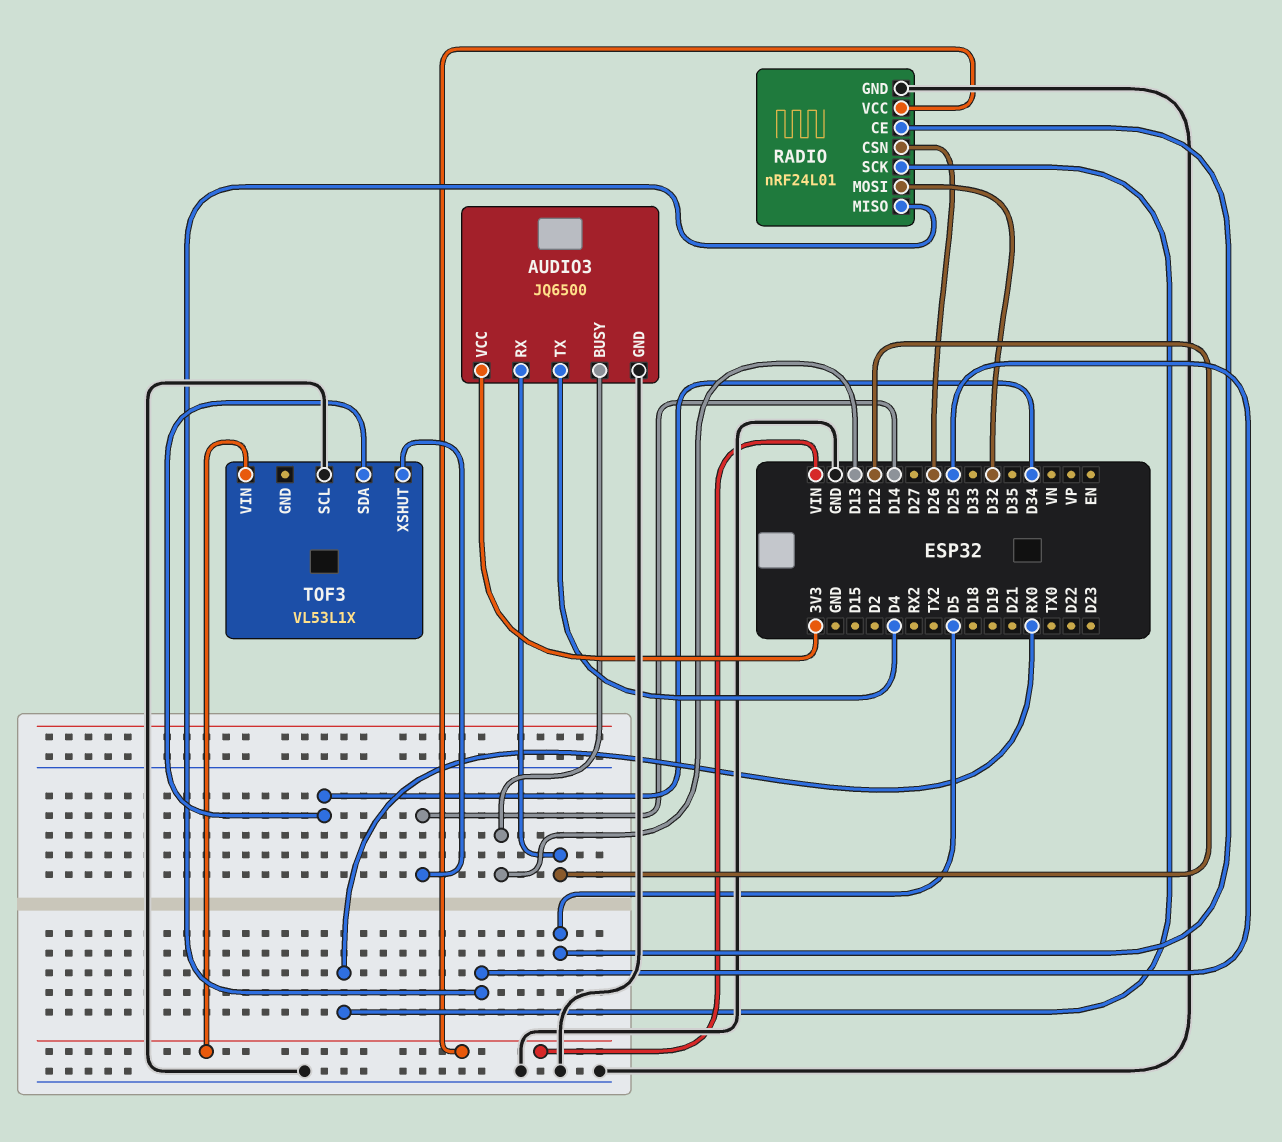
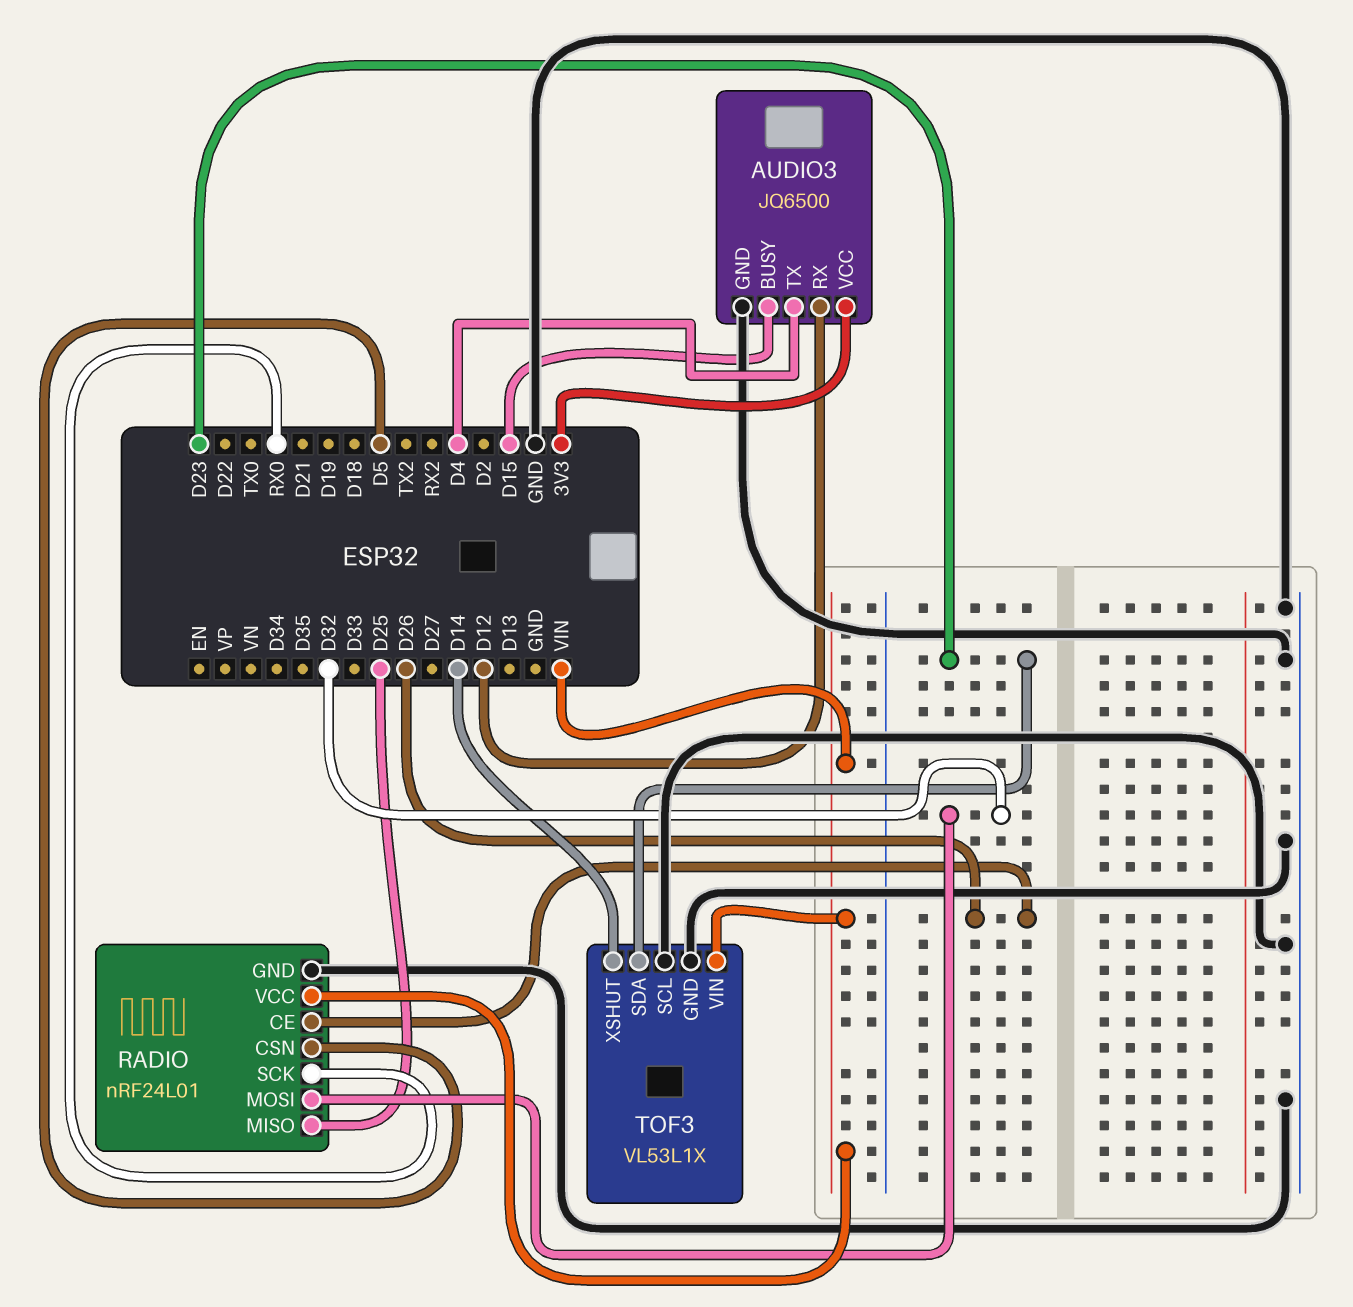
AUDIO3 pin BUSY: D13 -> D15
RADIO pin CE: D5 -> D26
RADIO pin CSN: D26 -> D5
TOF3 pin GND: none -> GND
TOF3 pin SDA: D34 -> D23

